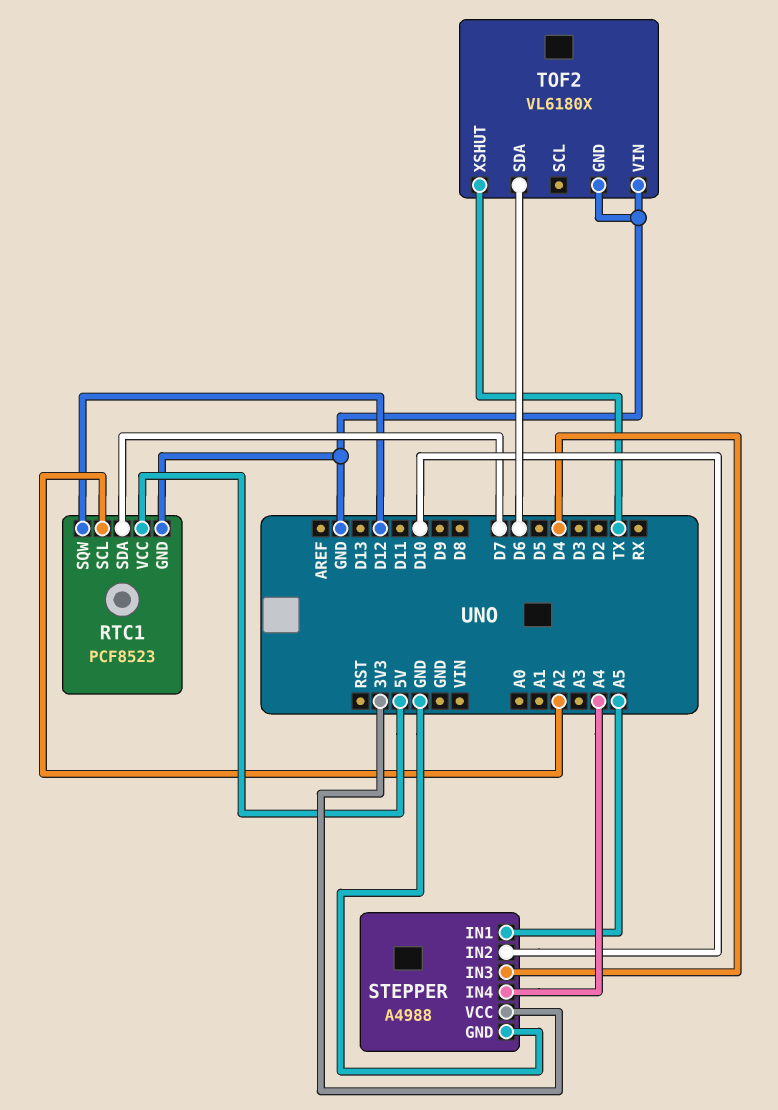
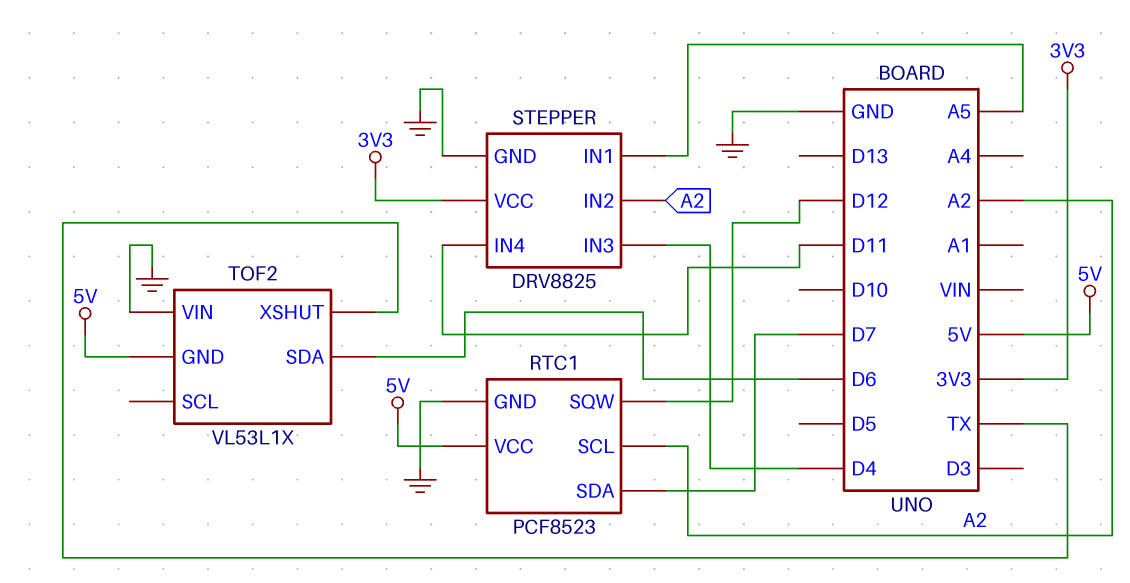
STEPPER: A4988 -> DRV8825
STEPPER pin IN2: D10 -> A2
STEPPER pin IN4: A4 -> D11
TOF2: VL6180X -> VL53L1X
TOF2 pin GND: GND -> 5V

